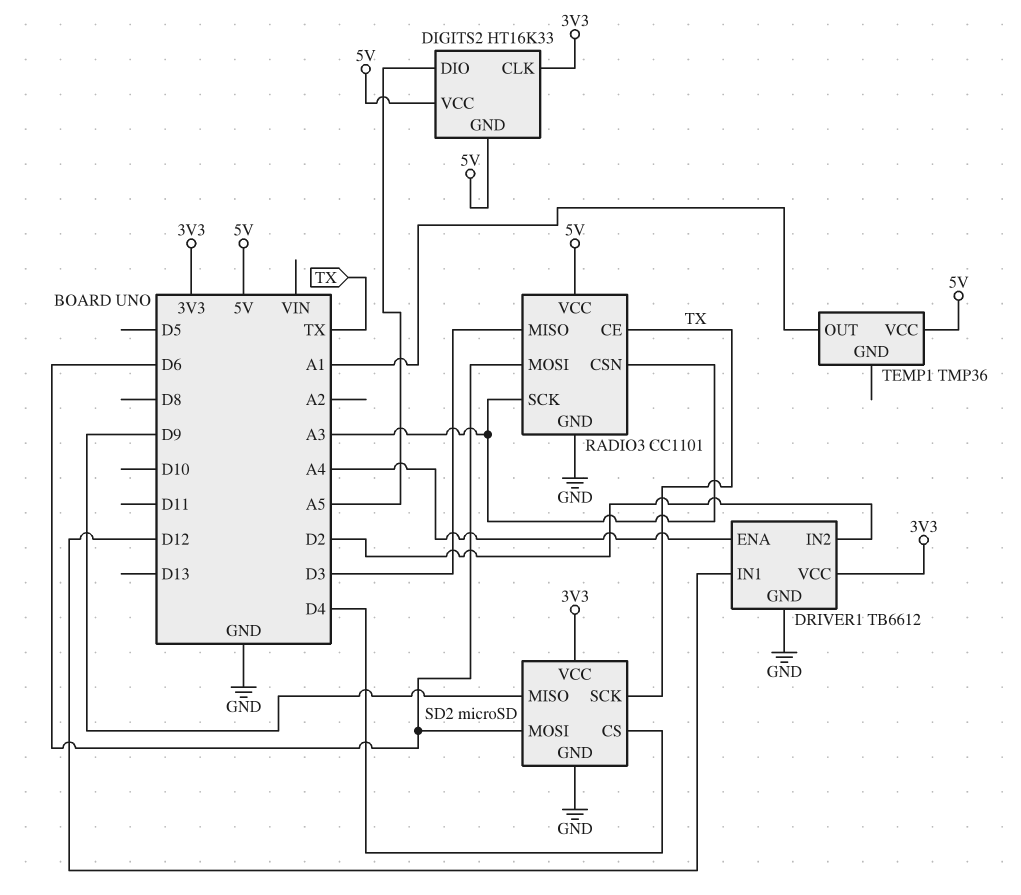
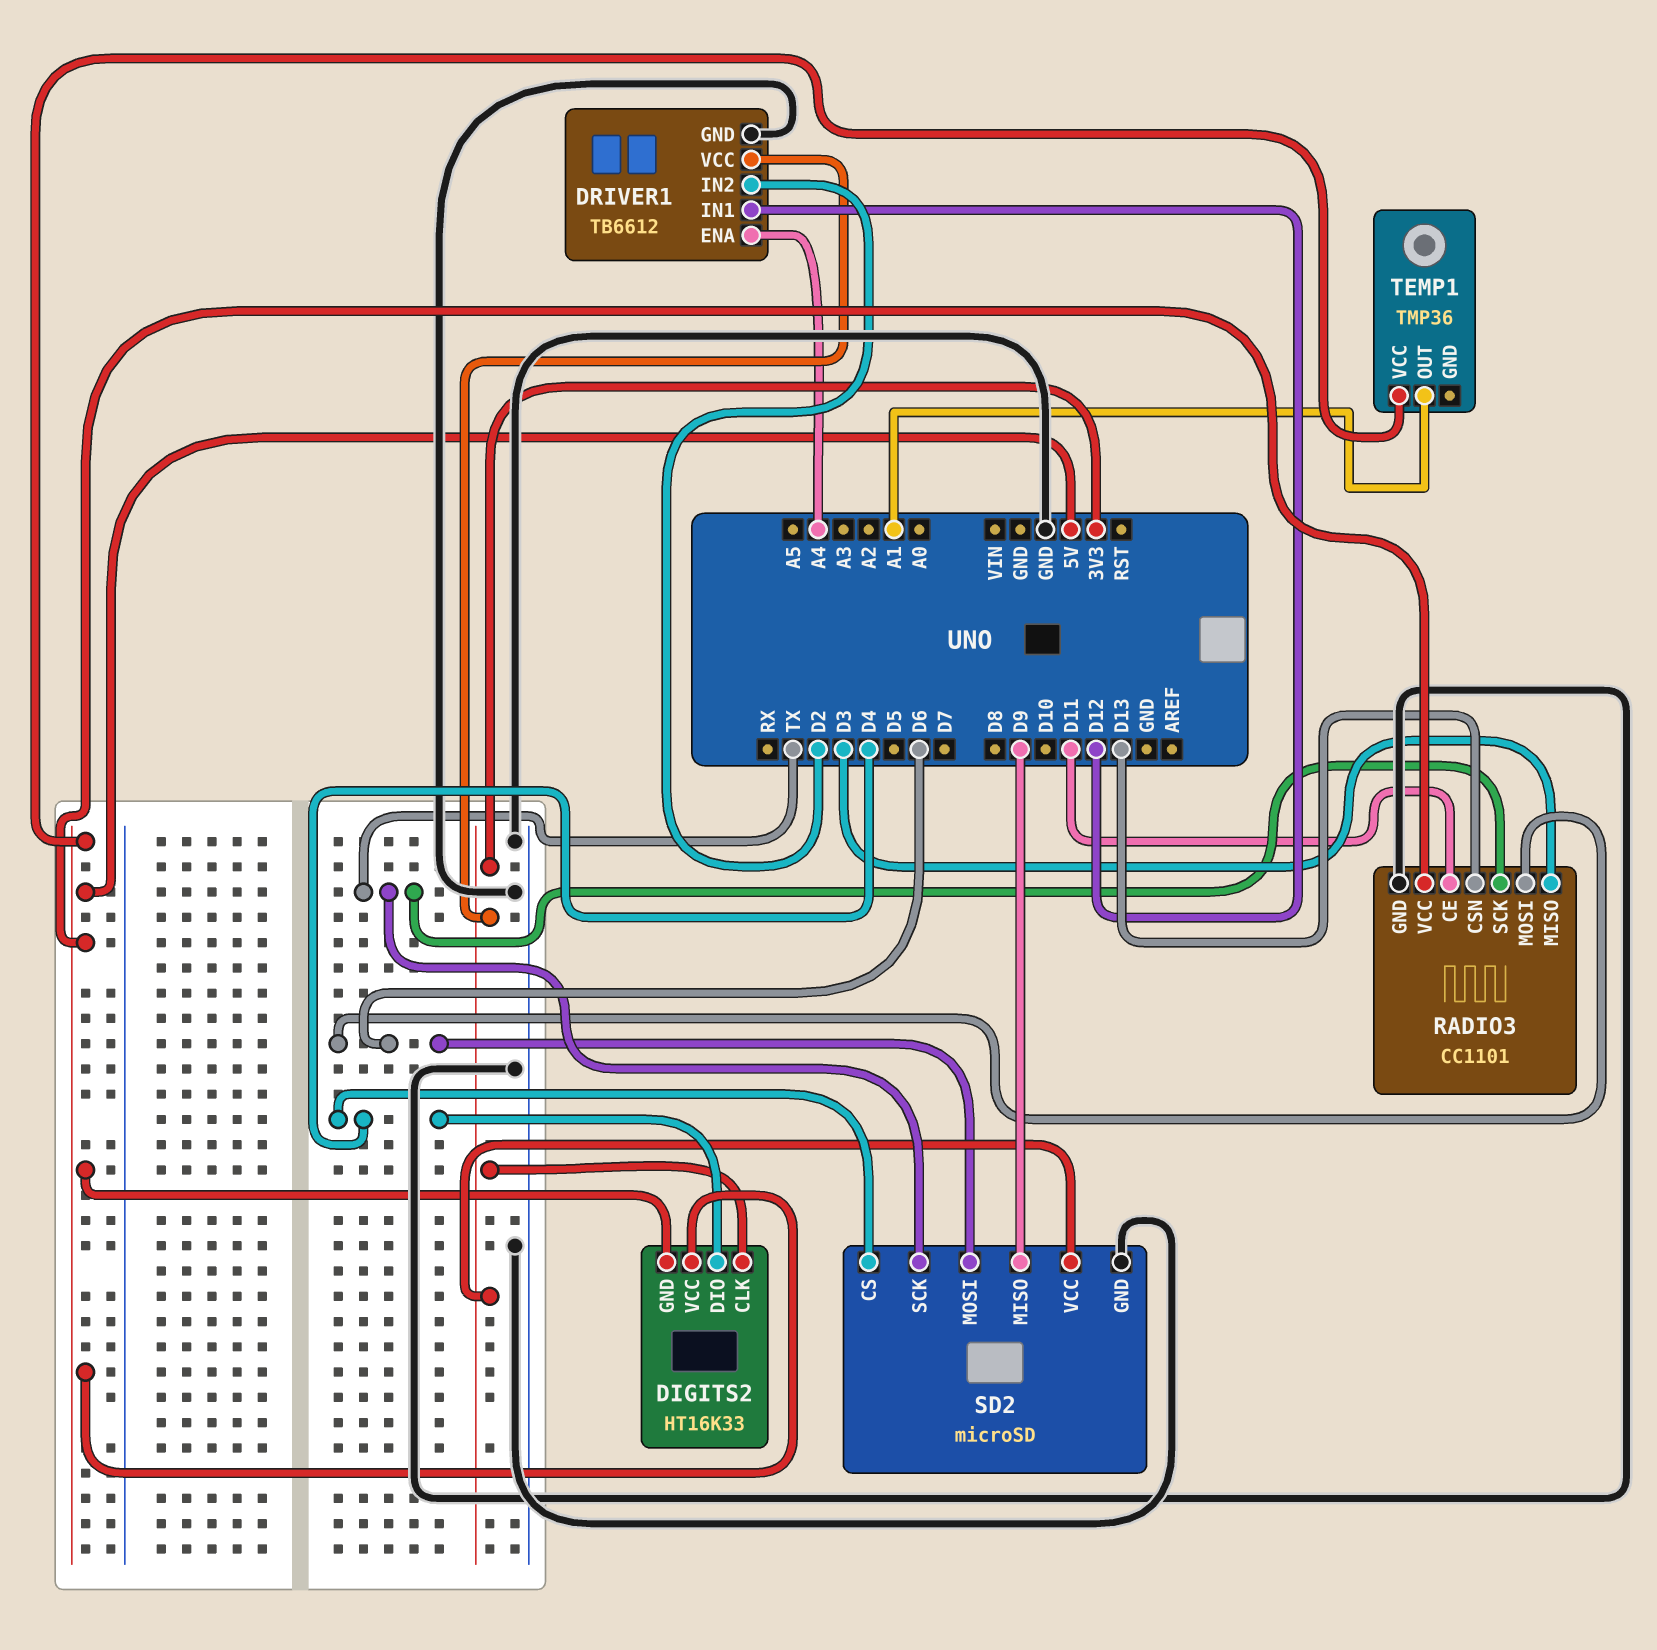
DIGITS2 pin DIO: A5 -> D4
RADIO3 pin CE: TX -> D11
RADIO3 pin CSN: A3 -> D13
RADIO3 pin SCK: A3 -> TX

